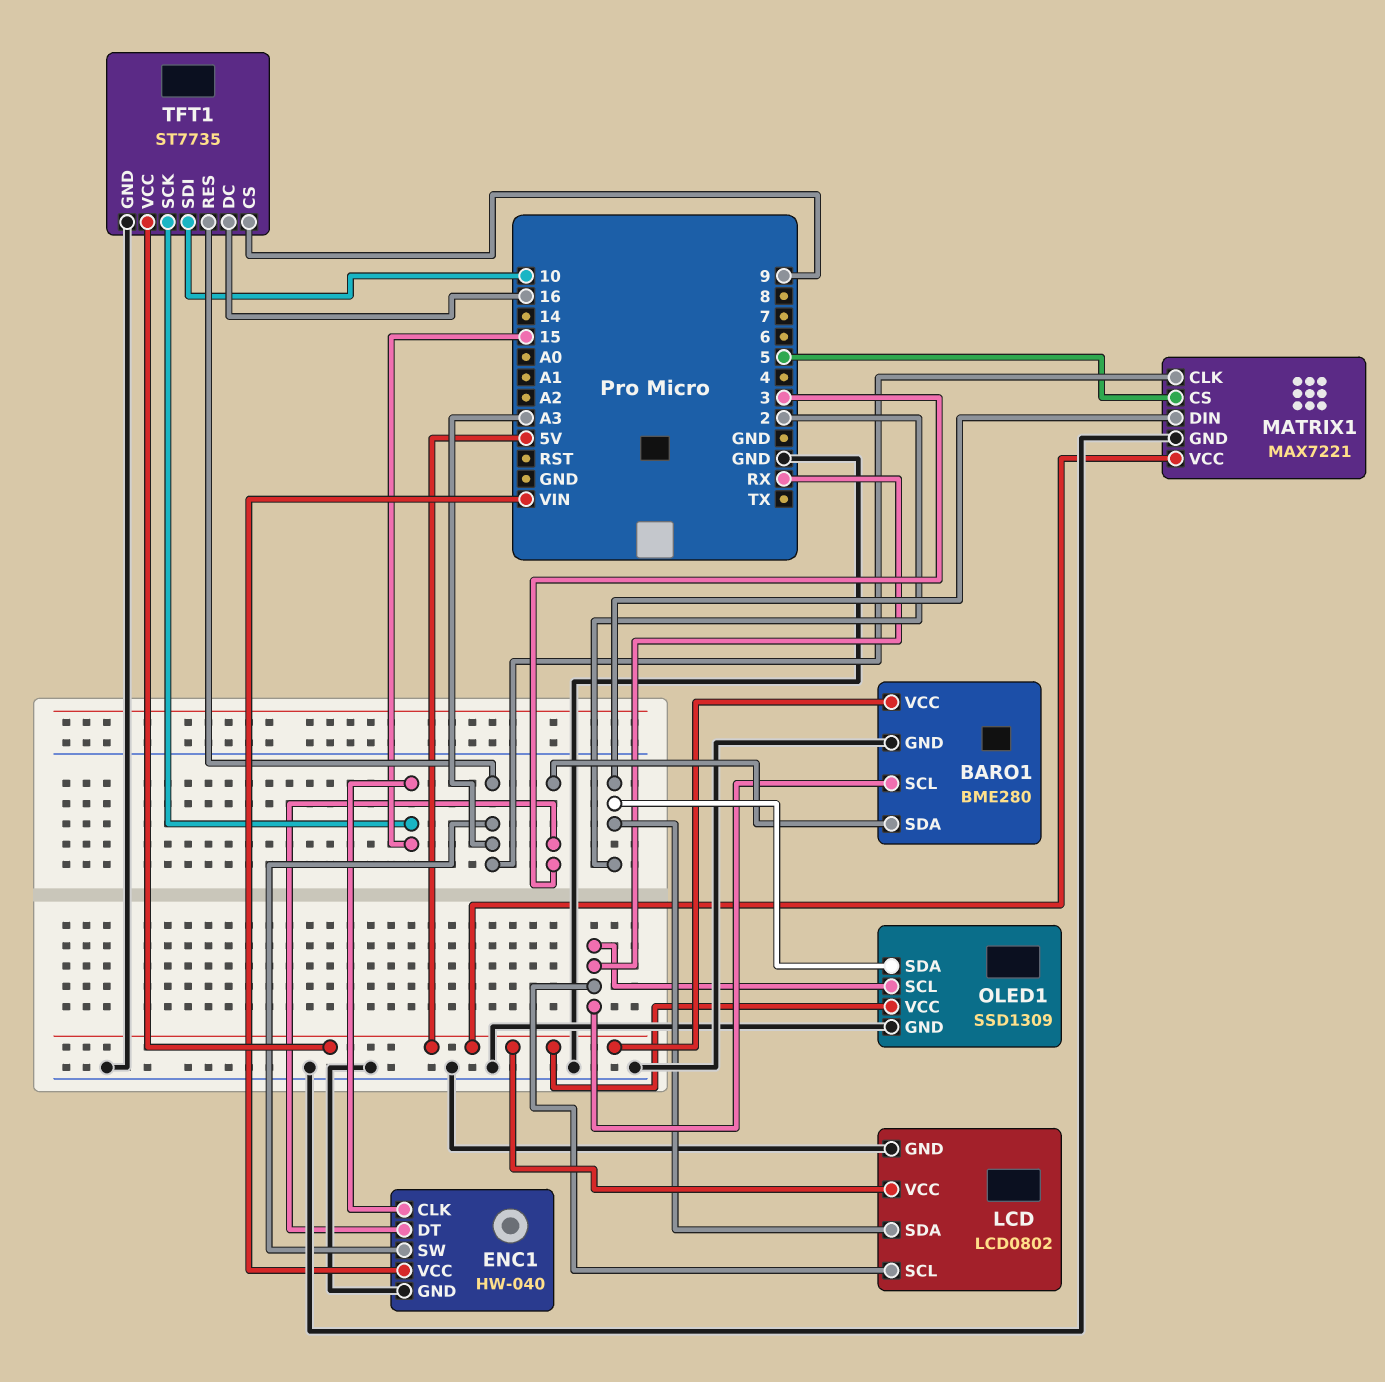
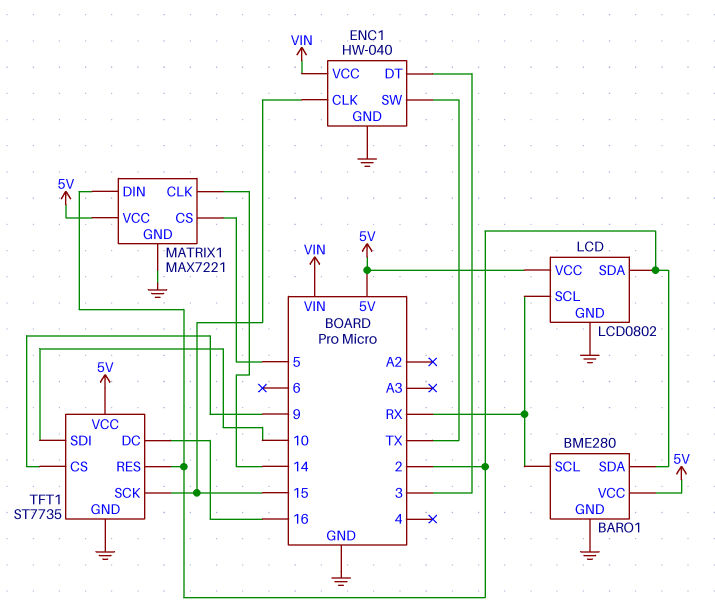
BARO1 pin SDA: 3 -> 2
ENC1 pin SW: A3 -> TX
MATRIX1 pin CLK: A3 -> 14
OLED1: SSD1309 -> none
OLED1 pin GND: GND -> none
OLED1 pin SCL: RX -> none
OLED1 pin SDA: 2 -> none
OLED1 pin VCC: 5V -> none
TFT1 pin RES: A3 -> 2

